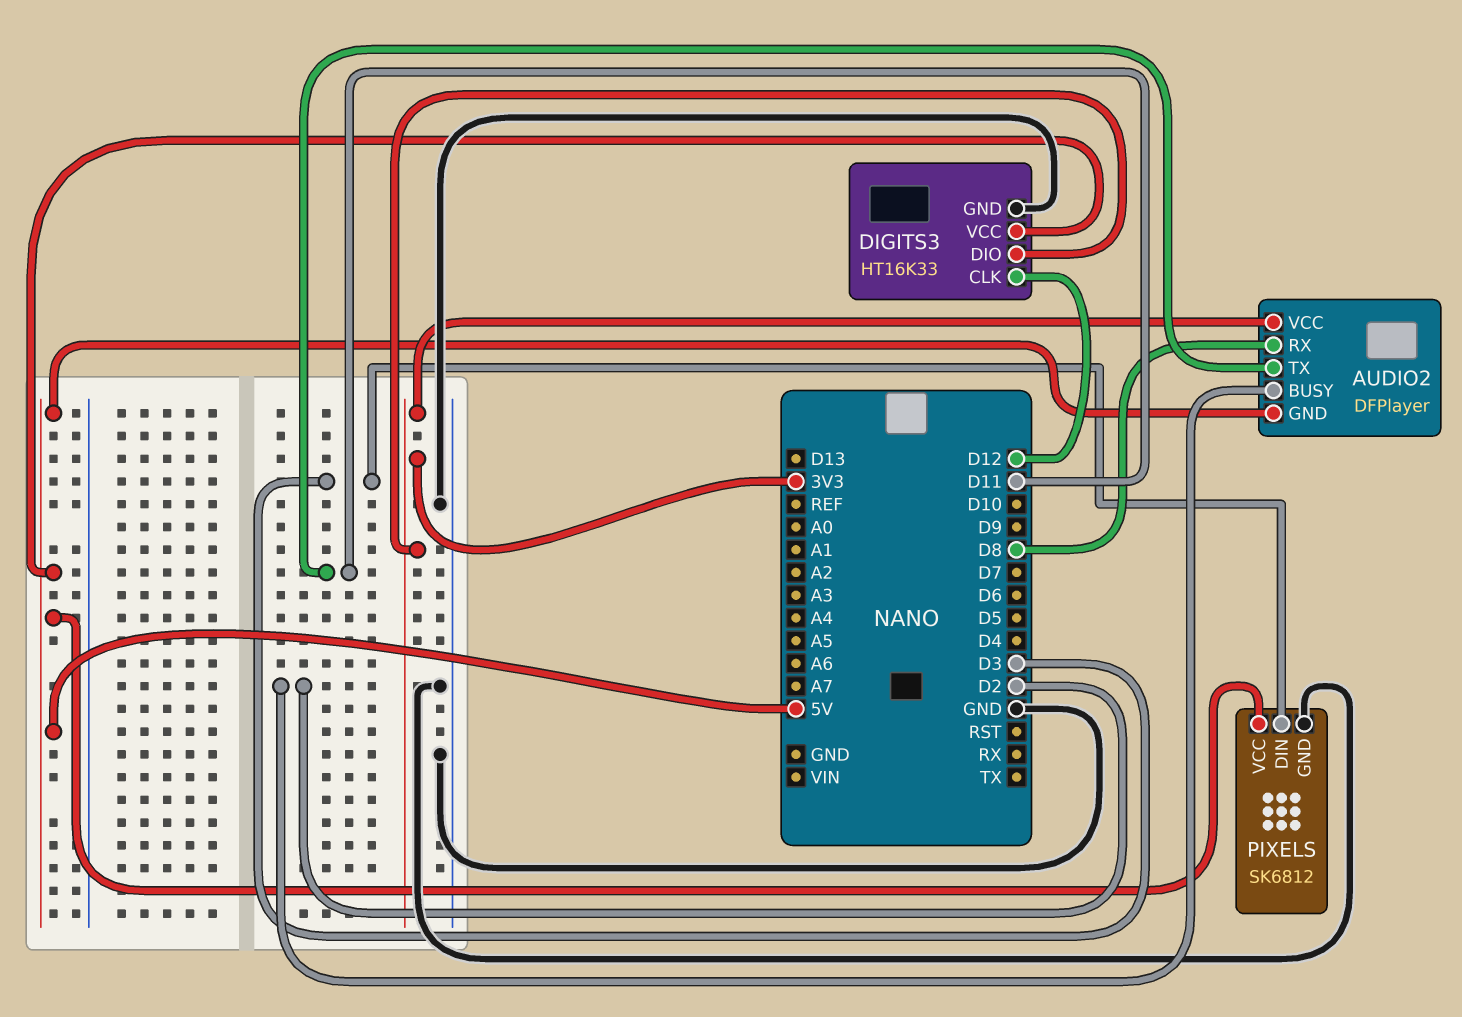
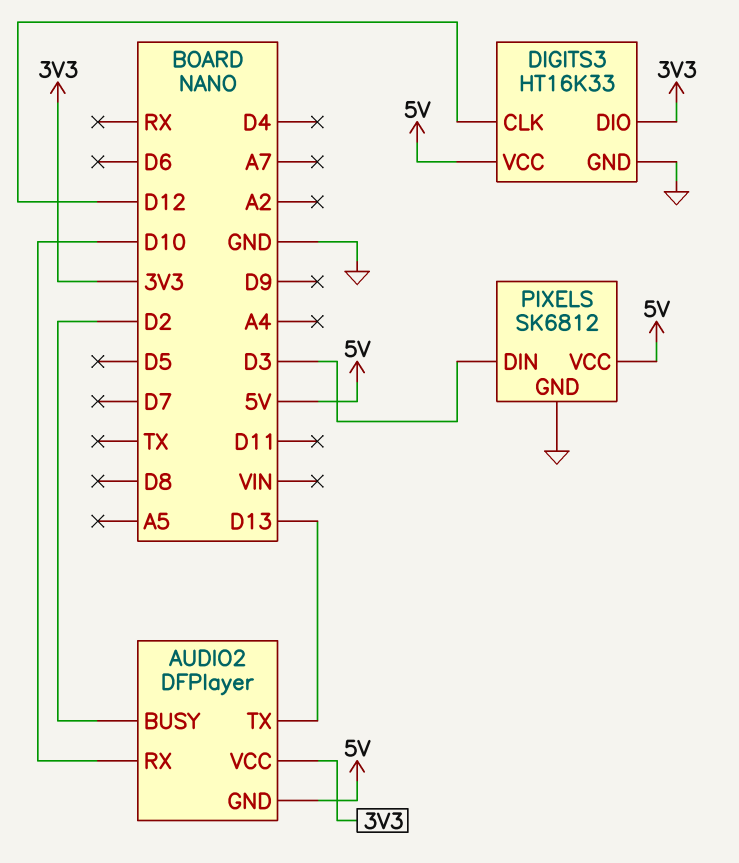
AUDIO2 pin RX: D8 -> D10
AUDIO2 pin TX: D11 -> D13

